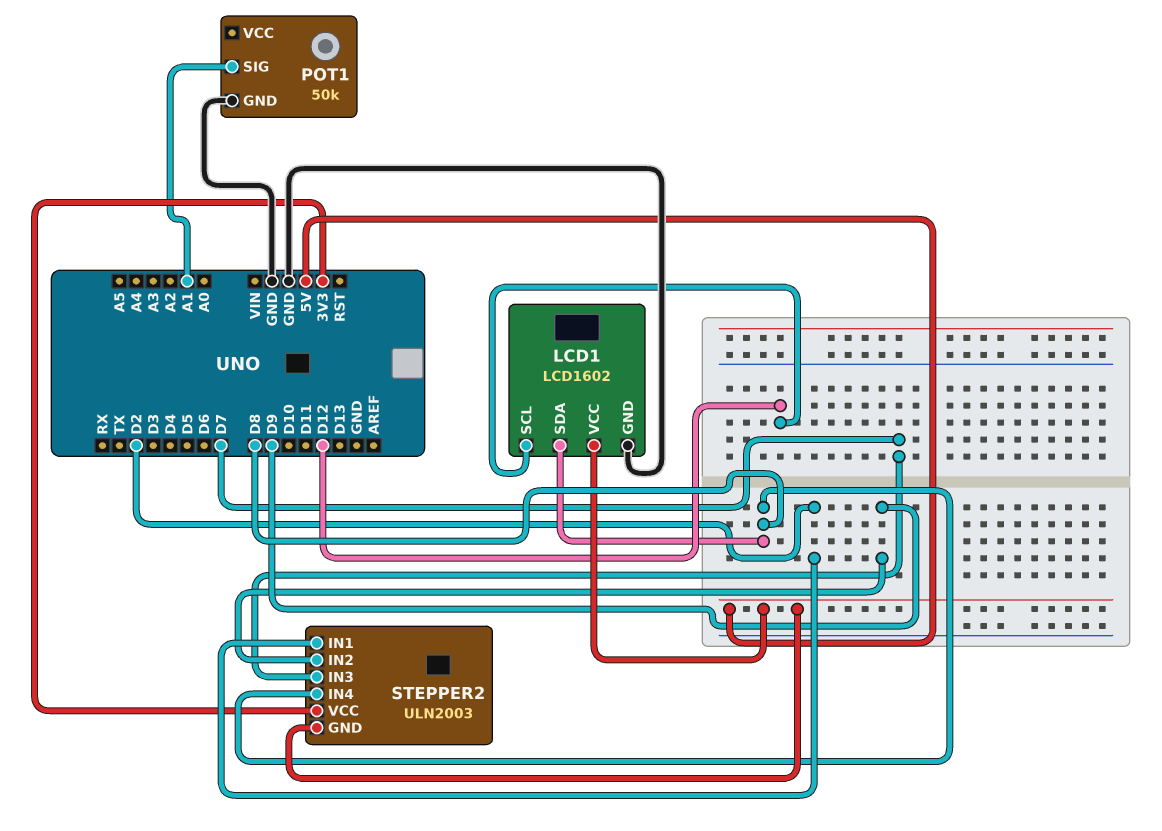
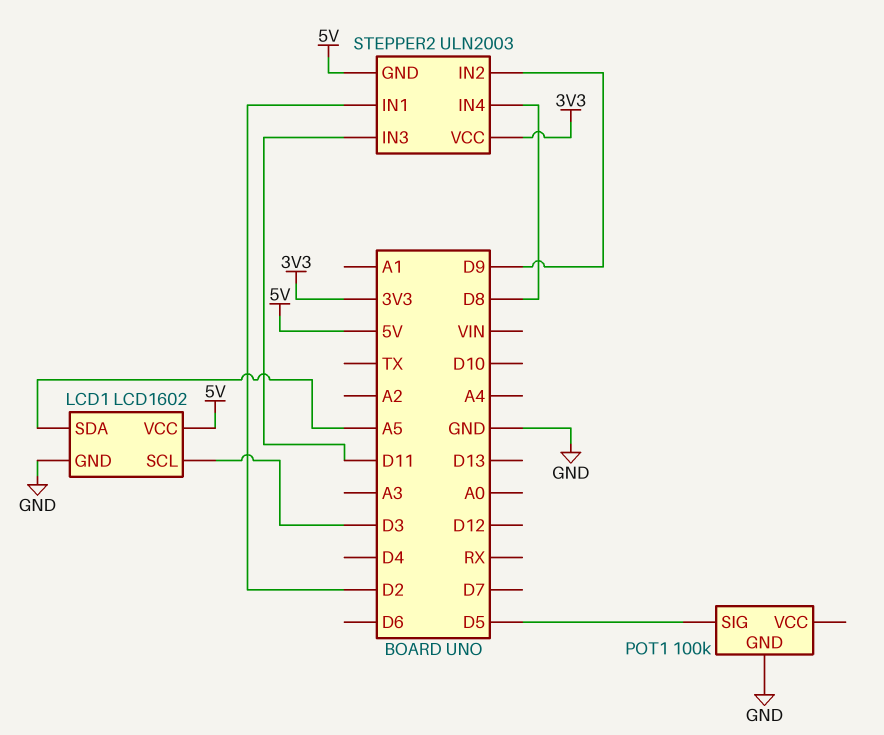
LCD1 pin SCL: D12 -> D3
LCD1 pin SDA: D8 -> A5
POT1: 50k -> 100k
POT1 pin SIG: A1 -> D5
STEPPER2 pin IN3: D7 -> D11

